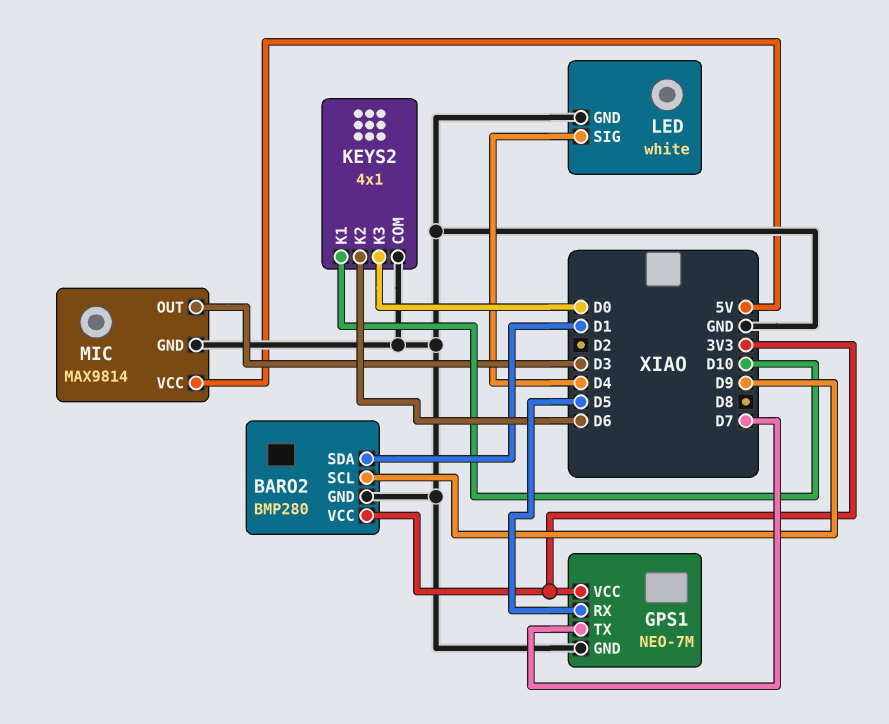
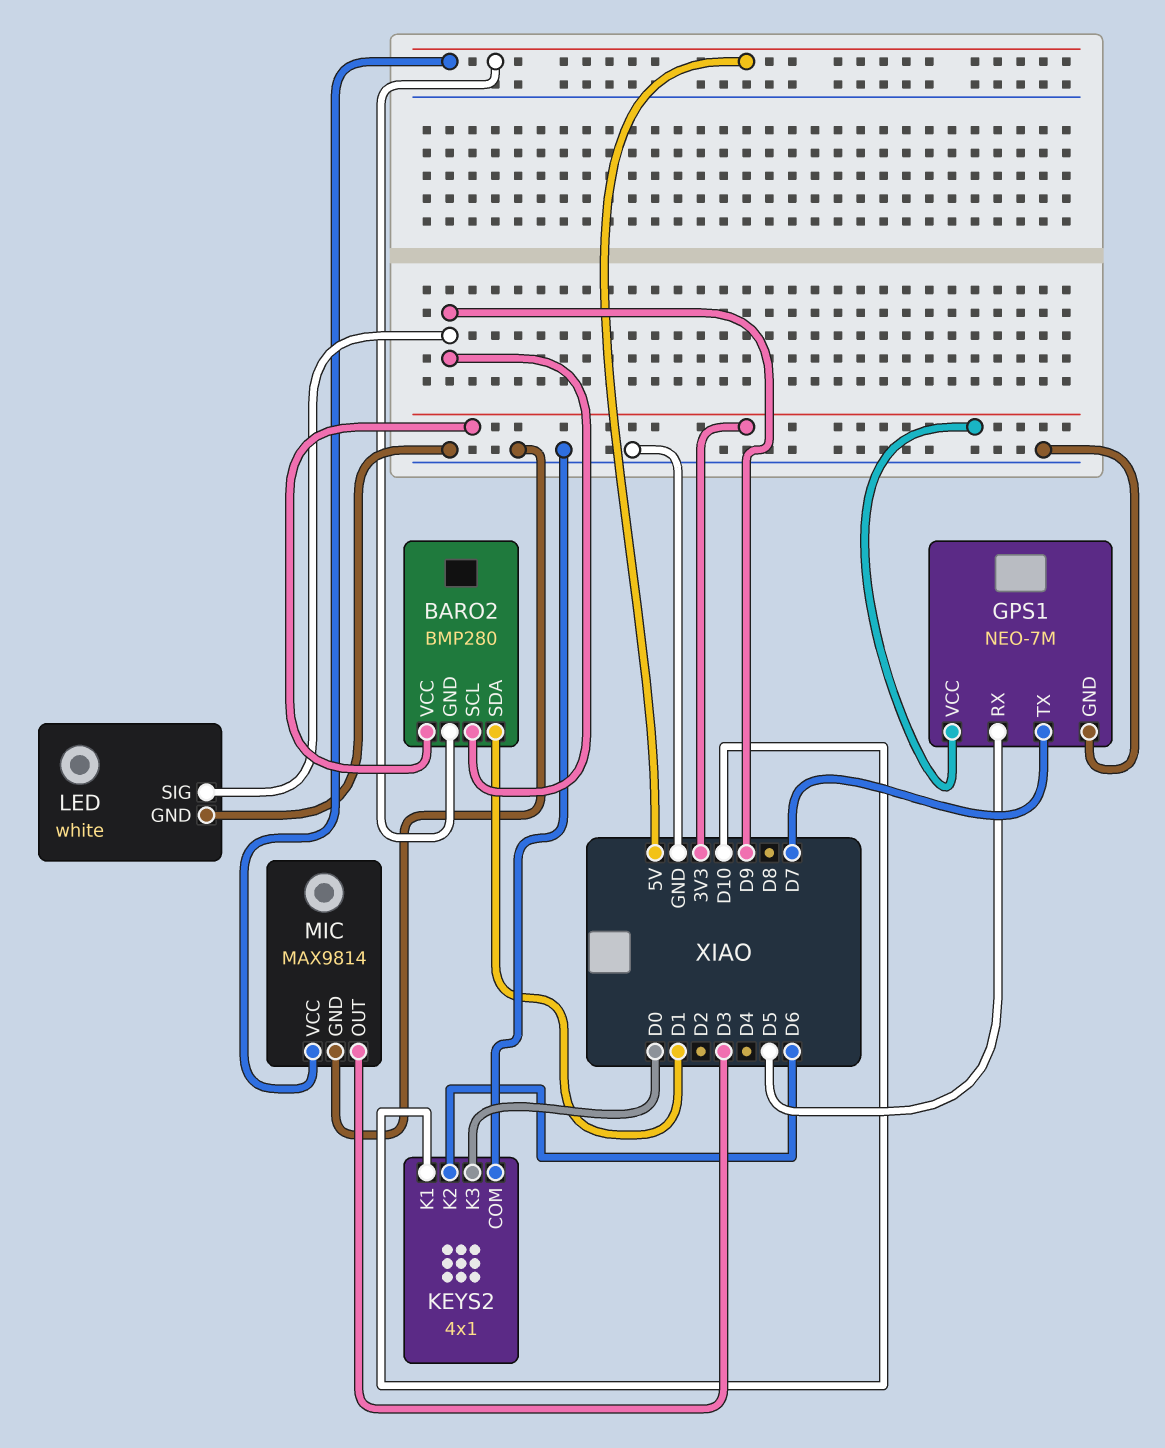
BARO2 pin GND: GND -> 5V
LED pin SIG: D4 -> D9

